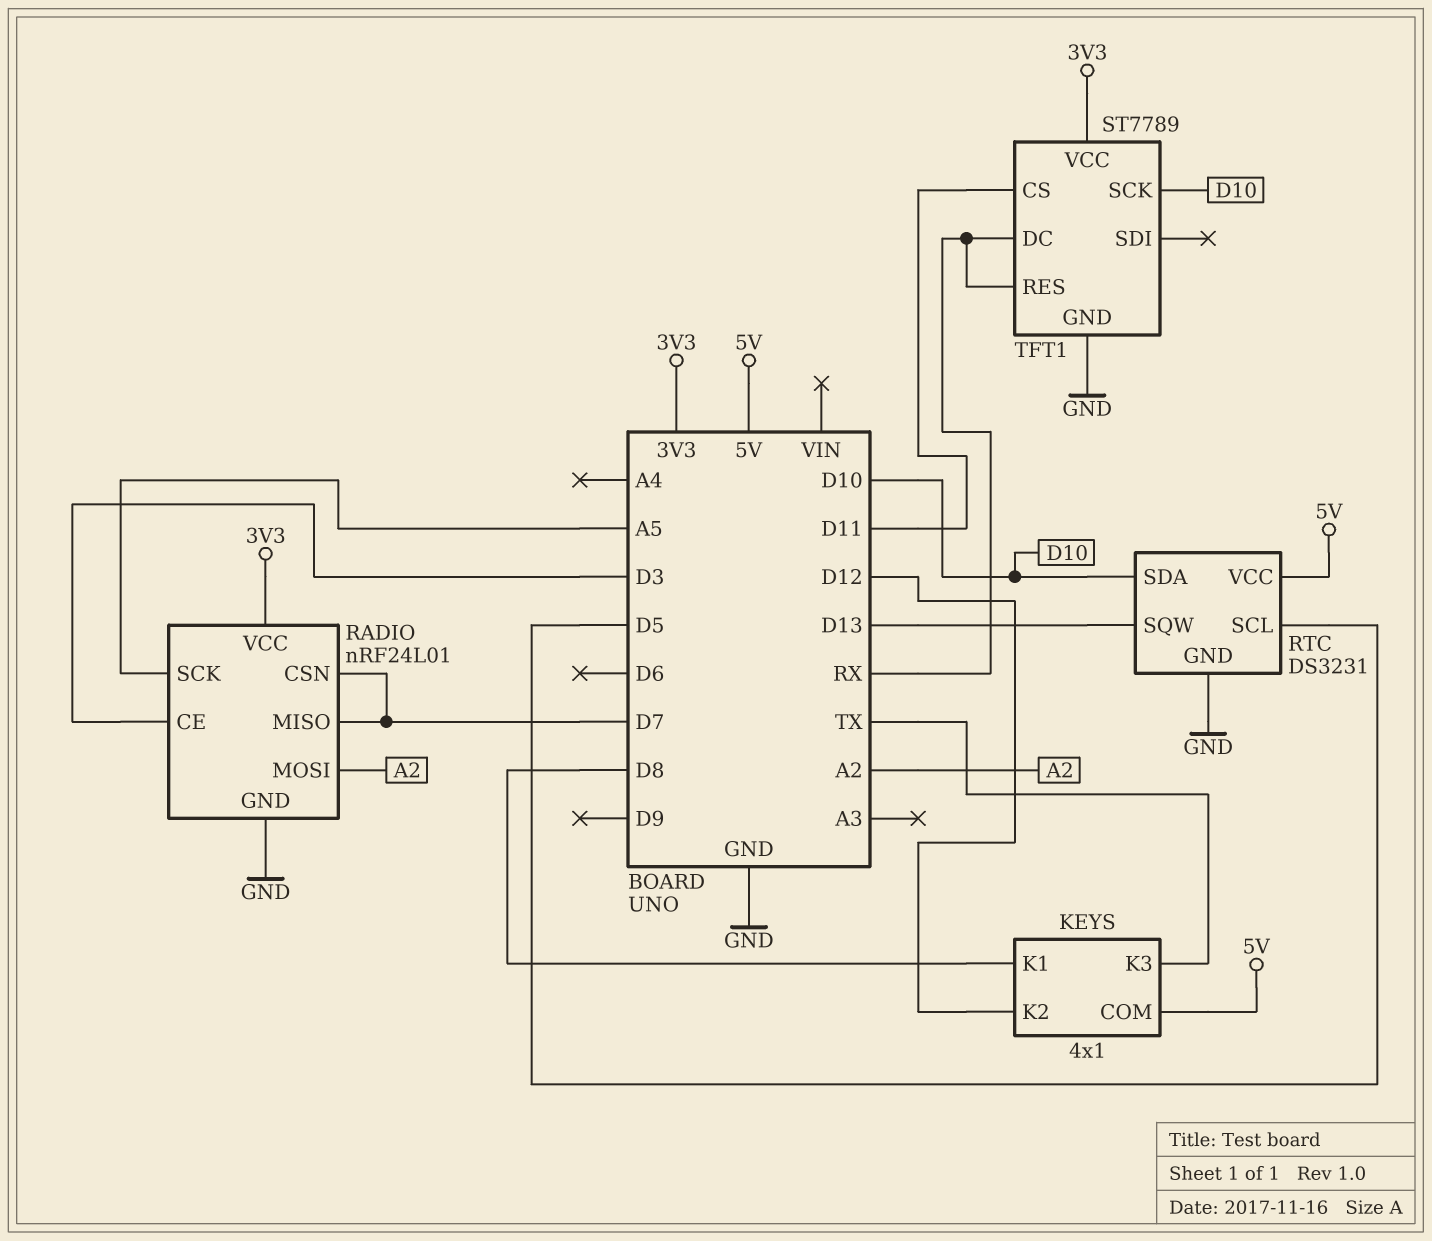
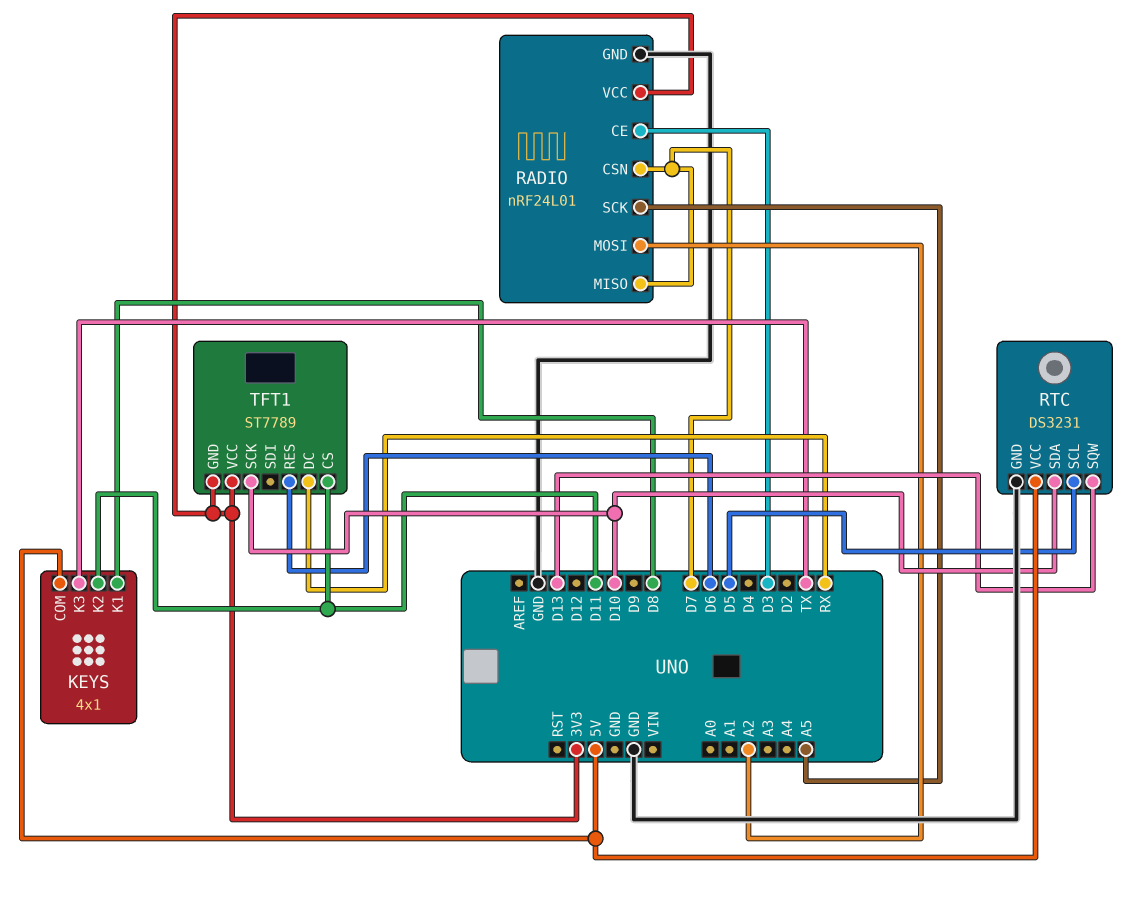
KEYS pin K2: D12 -> D11
TFT1 pin GND: GND -> 3V3
TFT1 pin RES: RX -> D6

